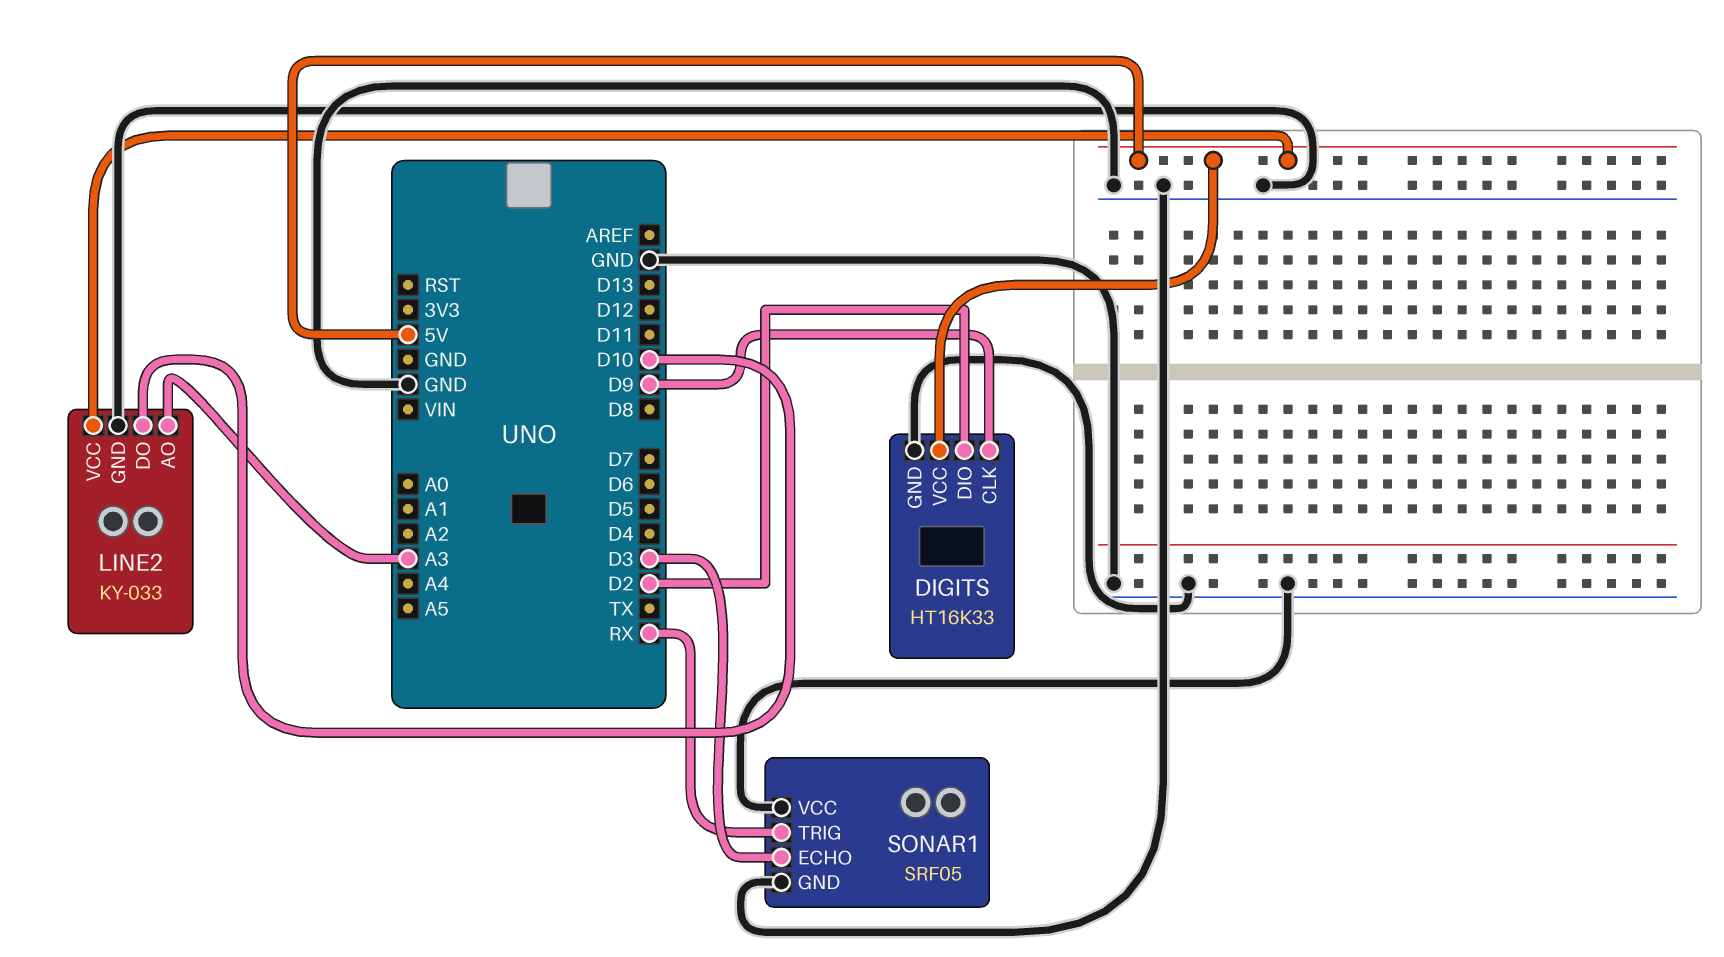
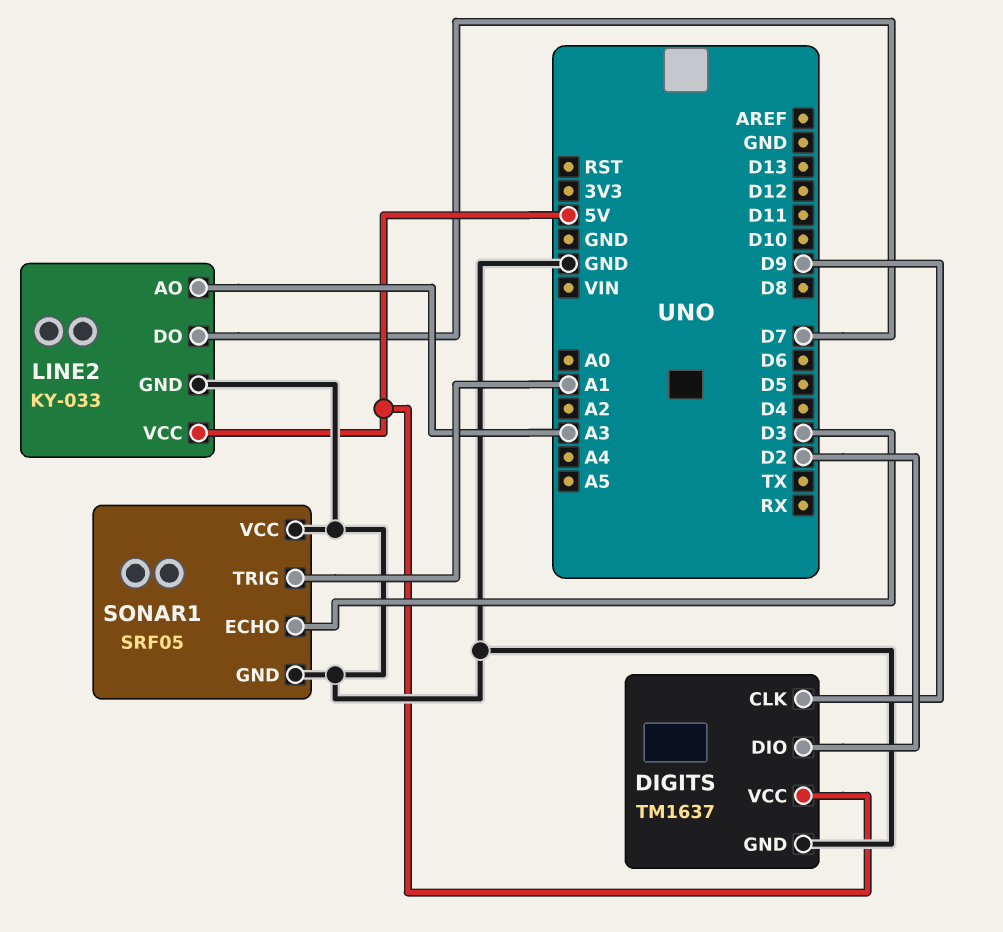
DIGITS: HT16K33 -> TM1637
LINE2 pin DO: D10 -> D7
SONAR1 pin TRIG: RX -> A1

